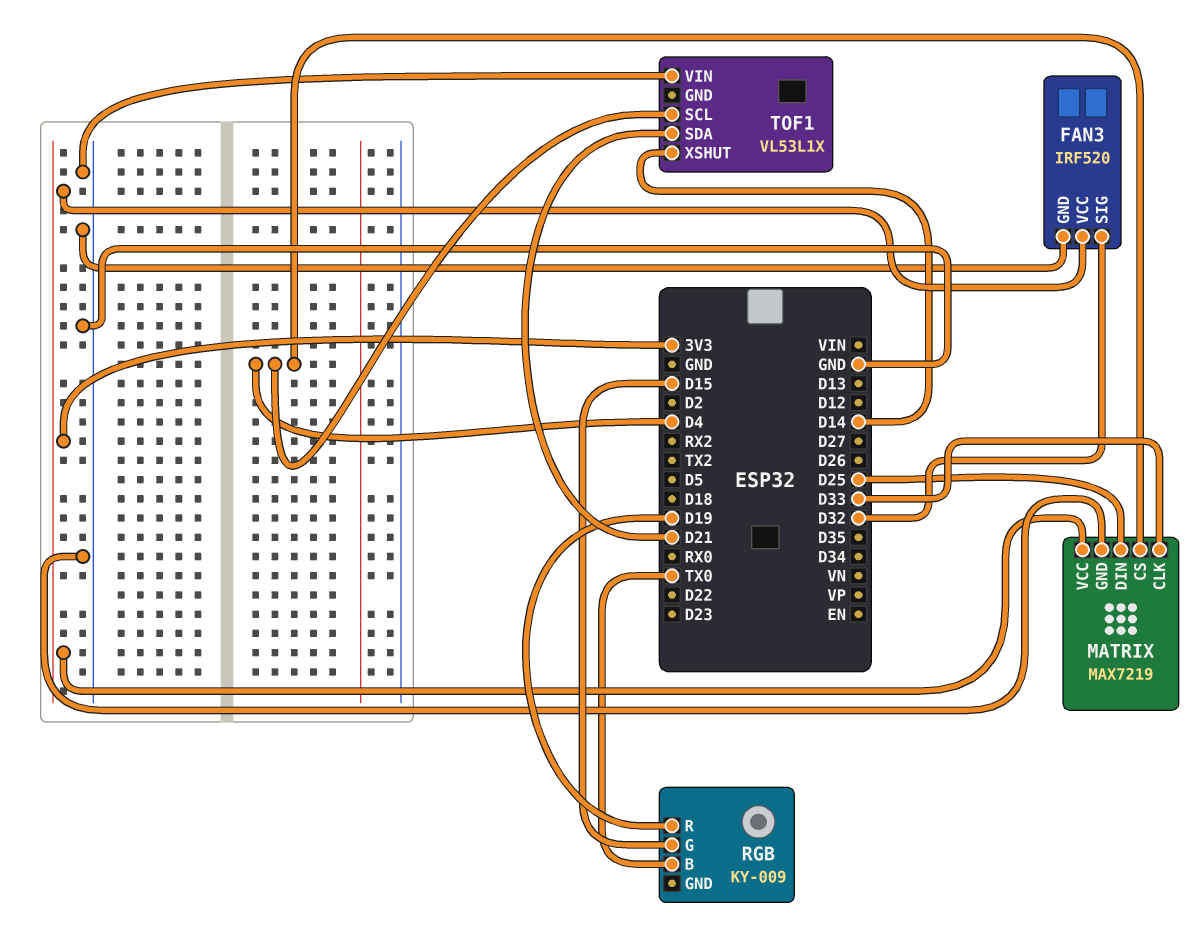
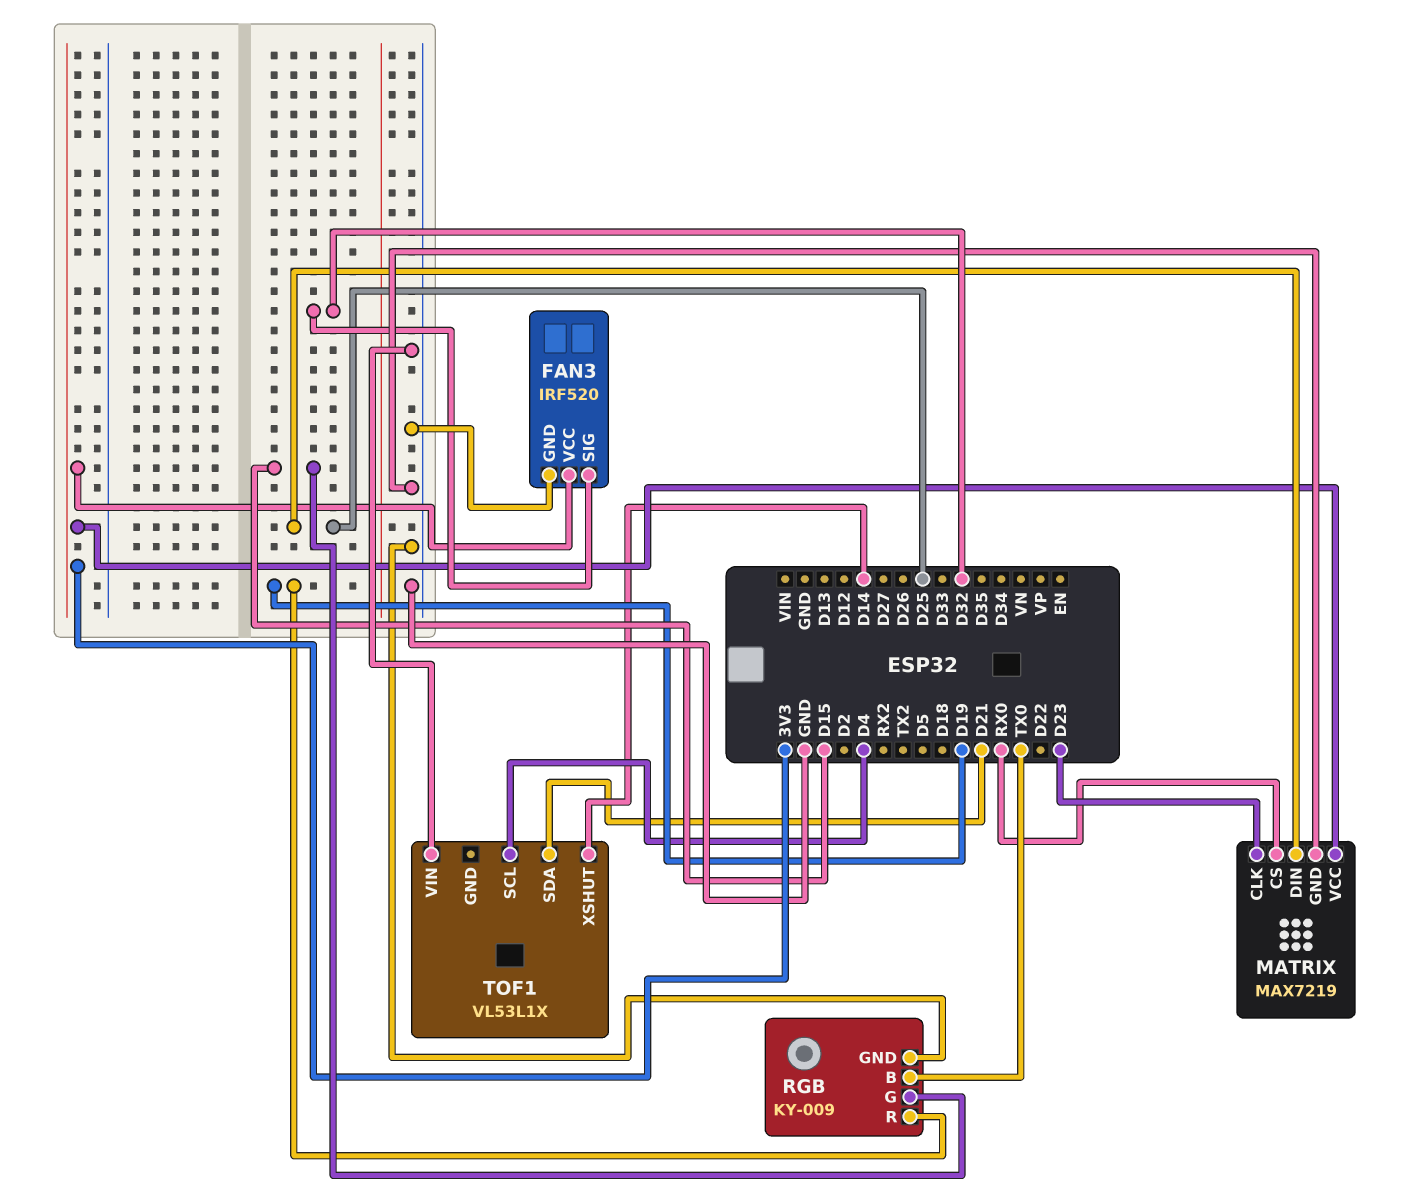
MATRIX pin CLK: D33 -> D23
MATRIX pin CS: D4 -> RX0
RGB pin GND: none -> GND

